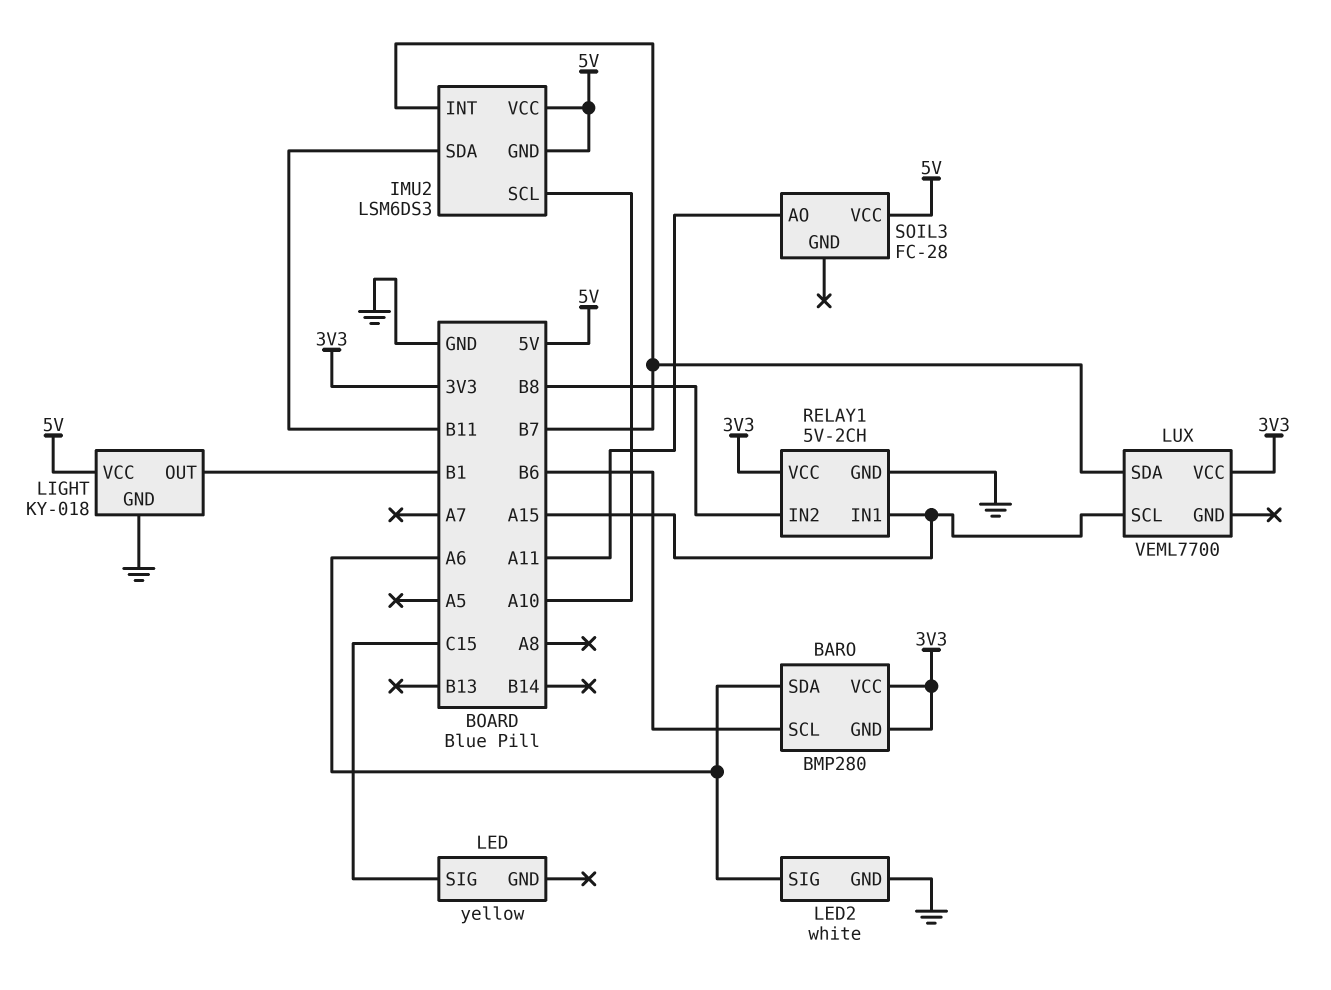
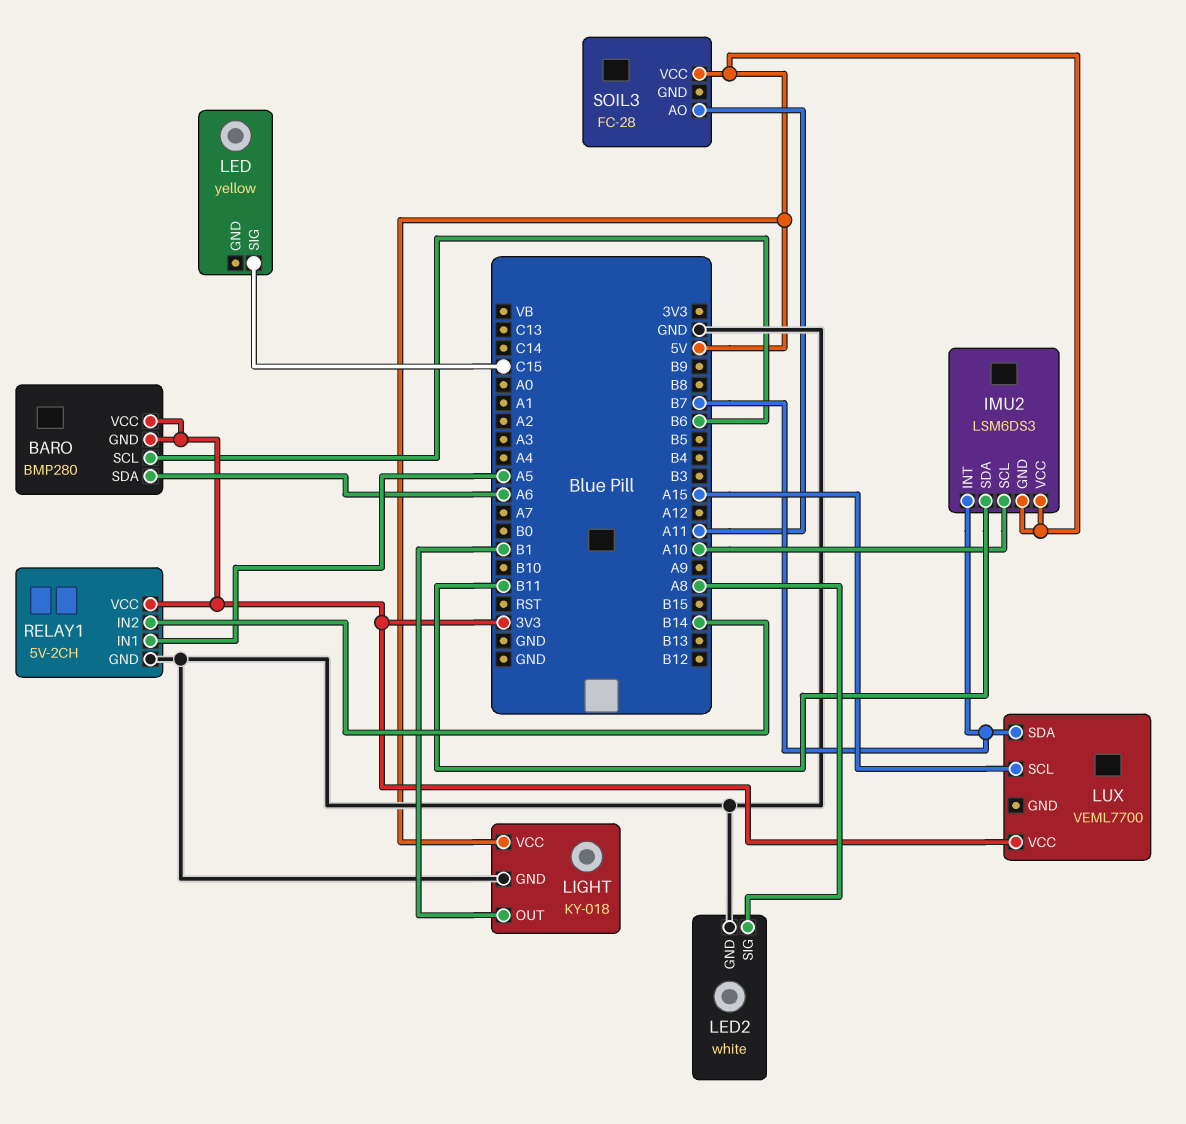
LED2 pin SIG: A6 -> A8
RELAY1 pin IN1: A15 -> A5
RELAY1 pin IN2: B8 -> B14

